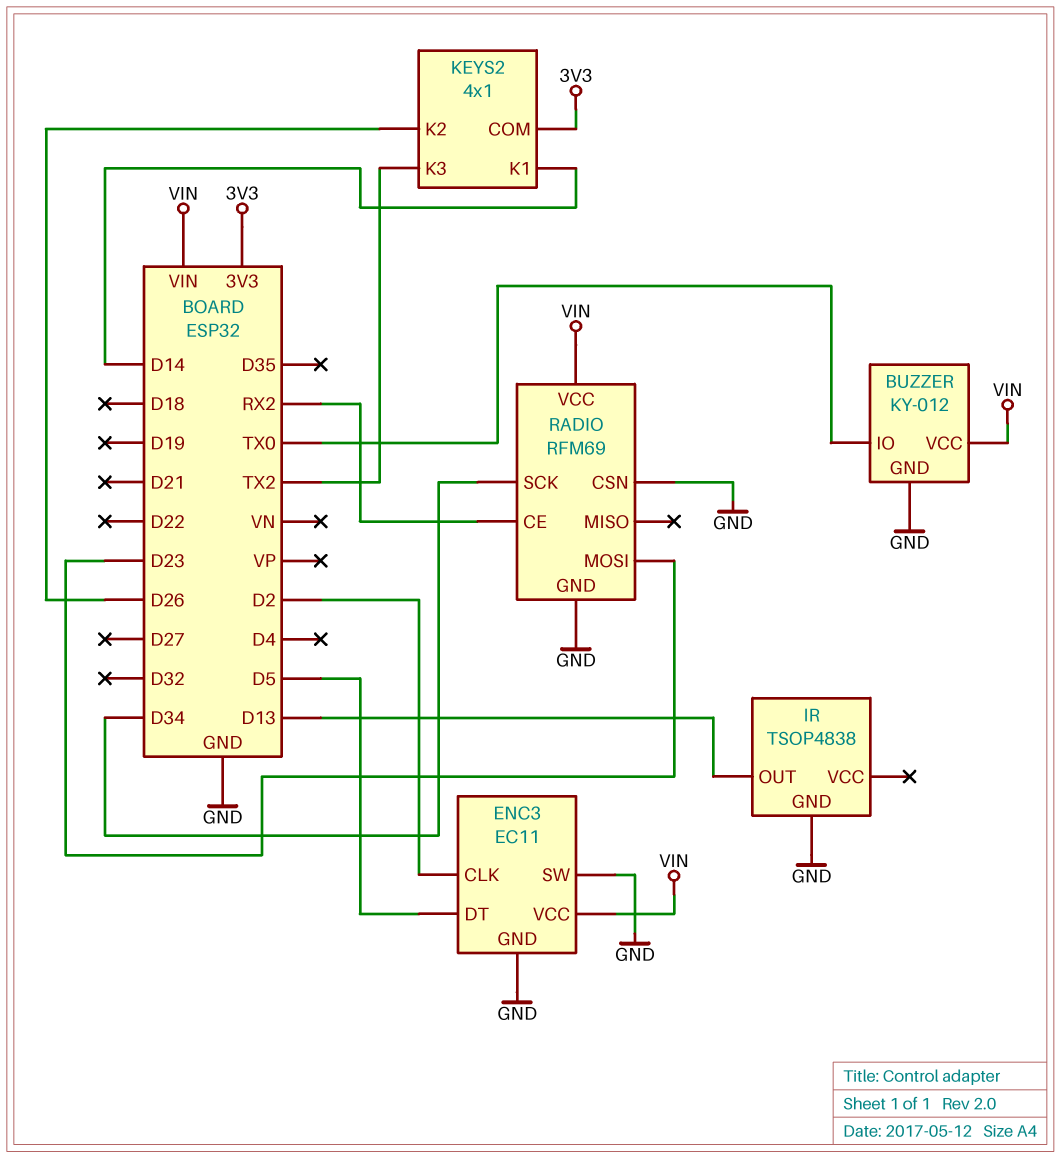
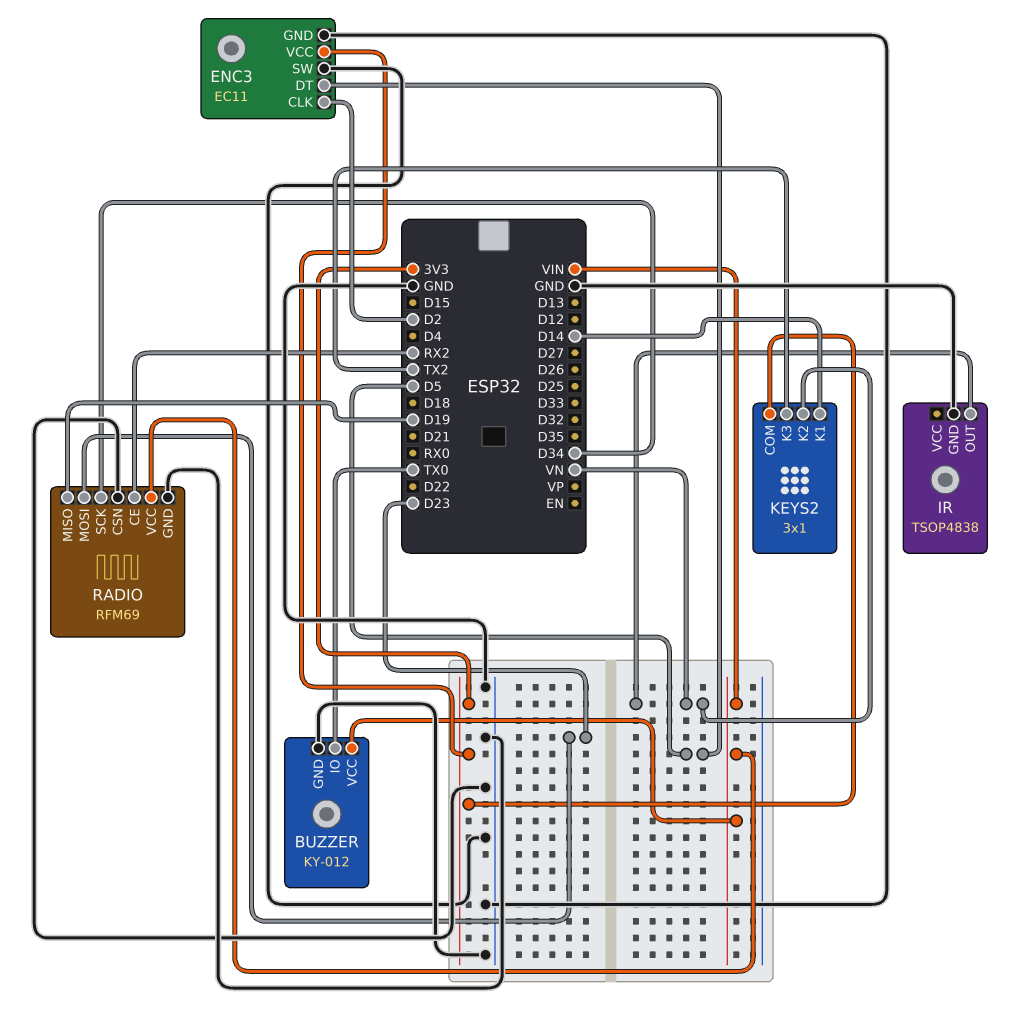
ENC3 pin VCC: VIN -> 3V3
IR pin OUT: D13 -> VN
KEYS2: 4x1 -> 3x1
KEYS2 pin K2: D26 -> VN
RADIO pin MISO: none -> D19

